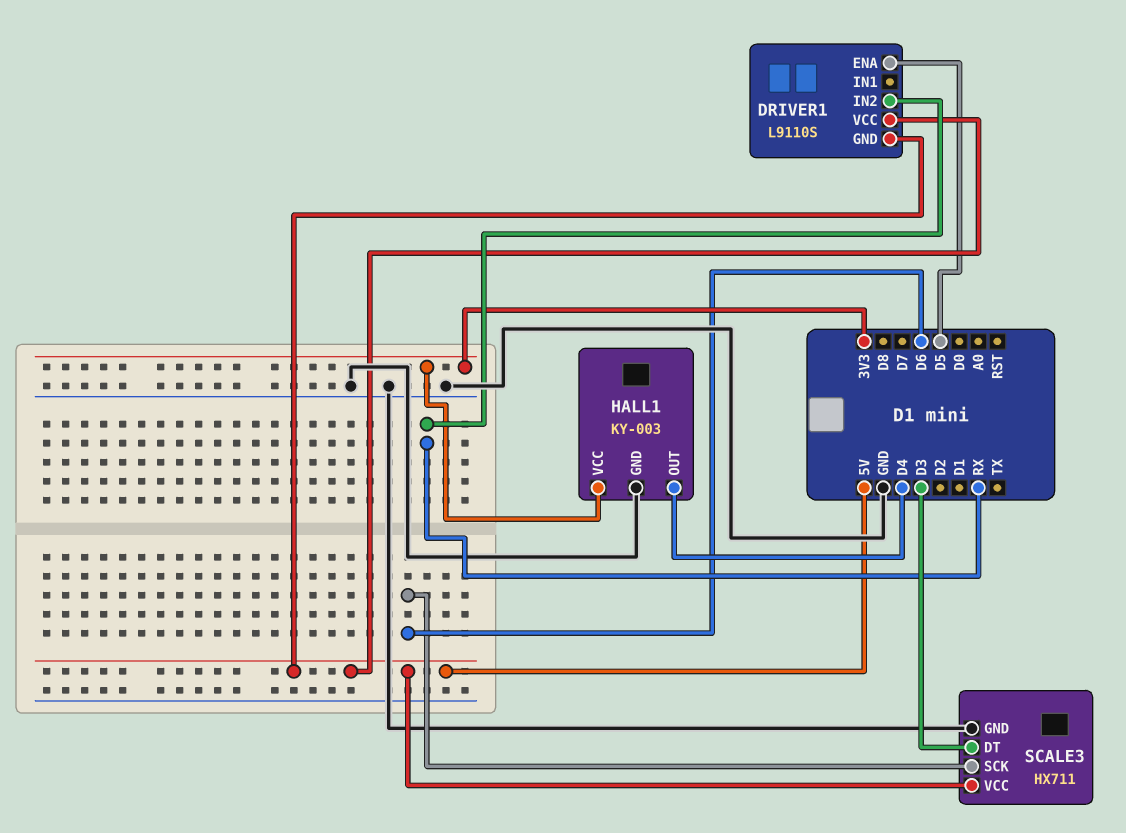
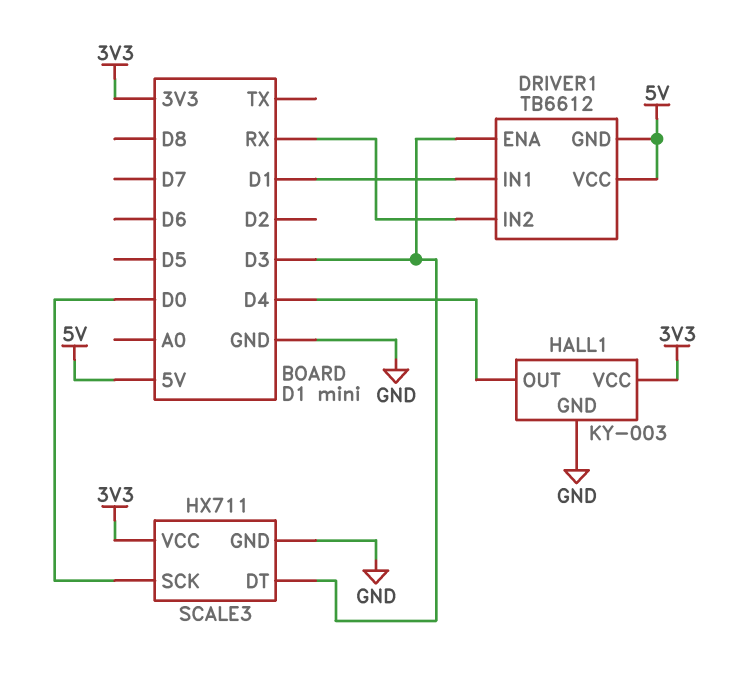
DRIVER1: L9110S -> TB6612
DRIVER1 pin ENA: D5 -> D3
DRIVER1 pin IN1: none -> D1
SCALE3 pin SCK: D6 -> D0
SCALE3 pin VCC: 5V -> 3V3

